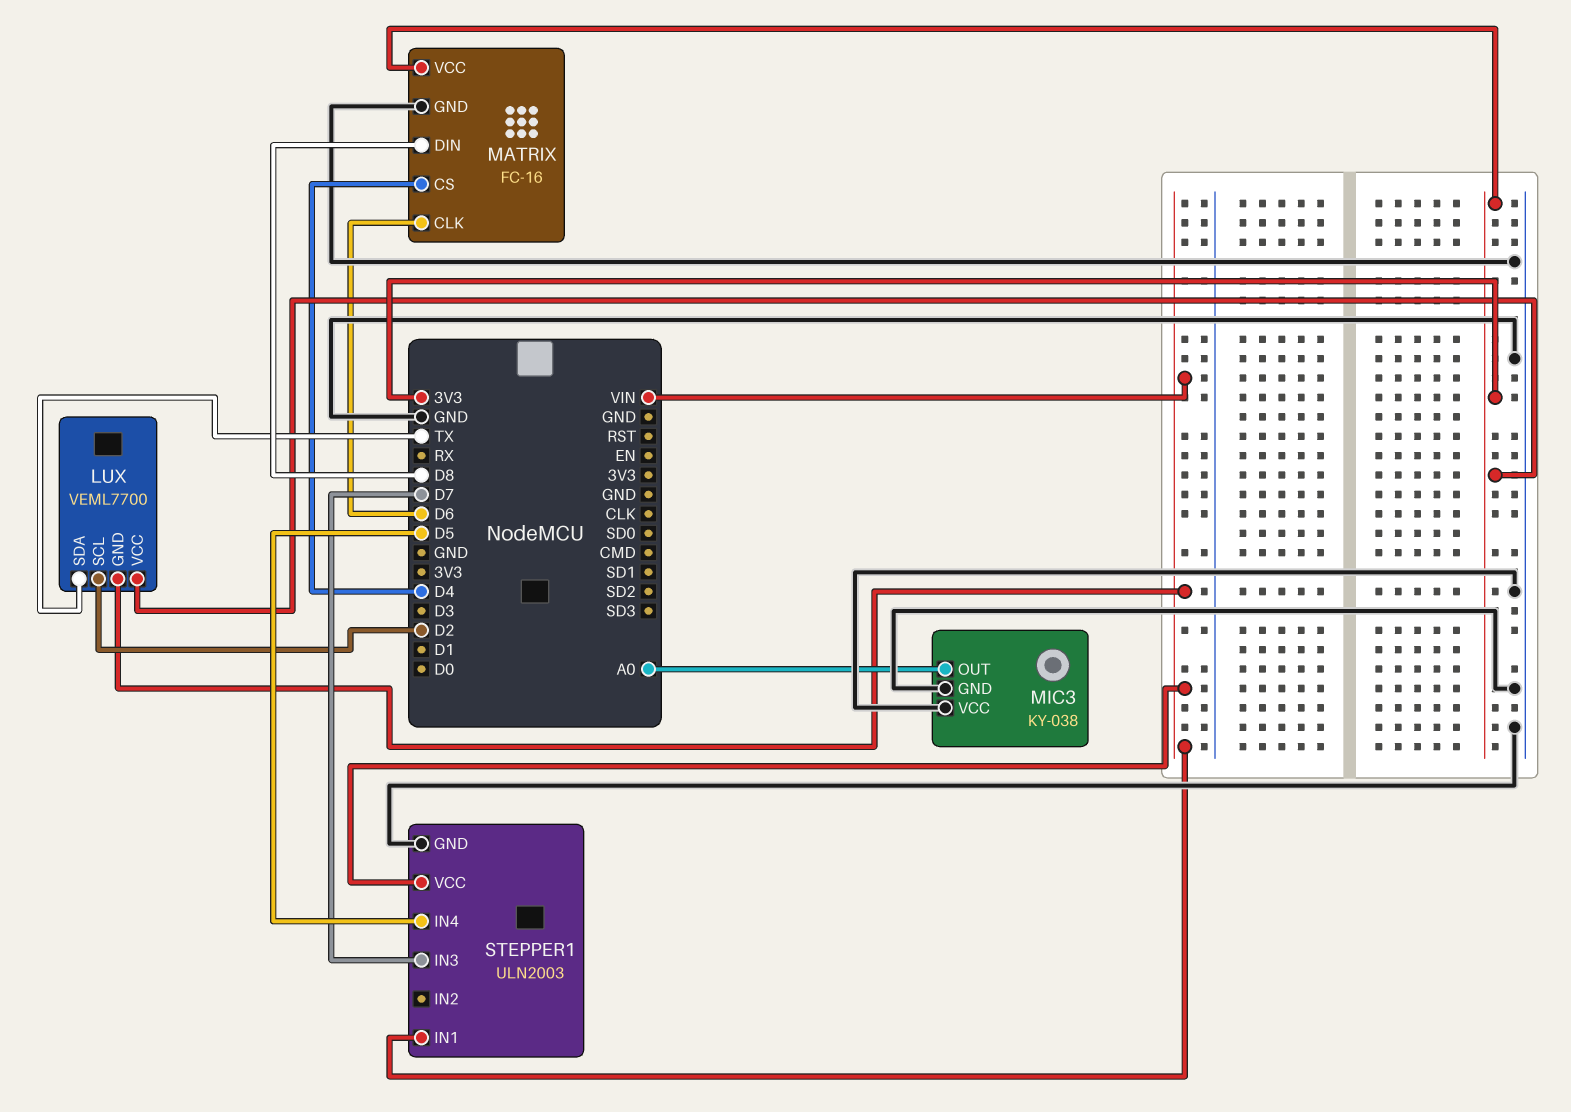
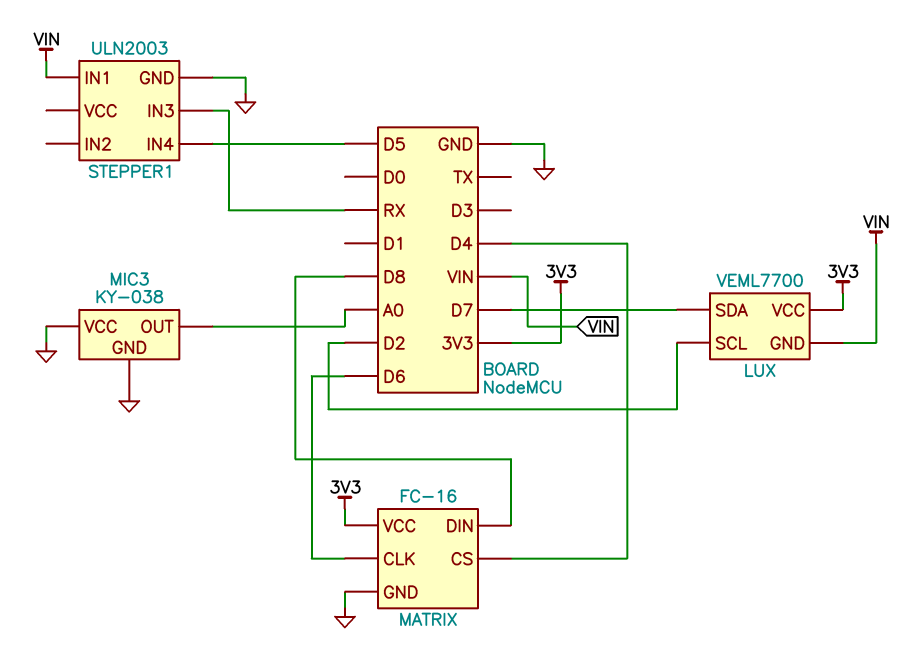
LUX pin SDA: TX -> D7
STEPPER1 pin IN3: D7 -> RX
STEPPER1 pin VCC: VIN -> none

